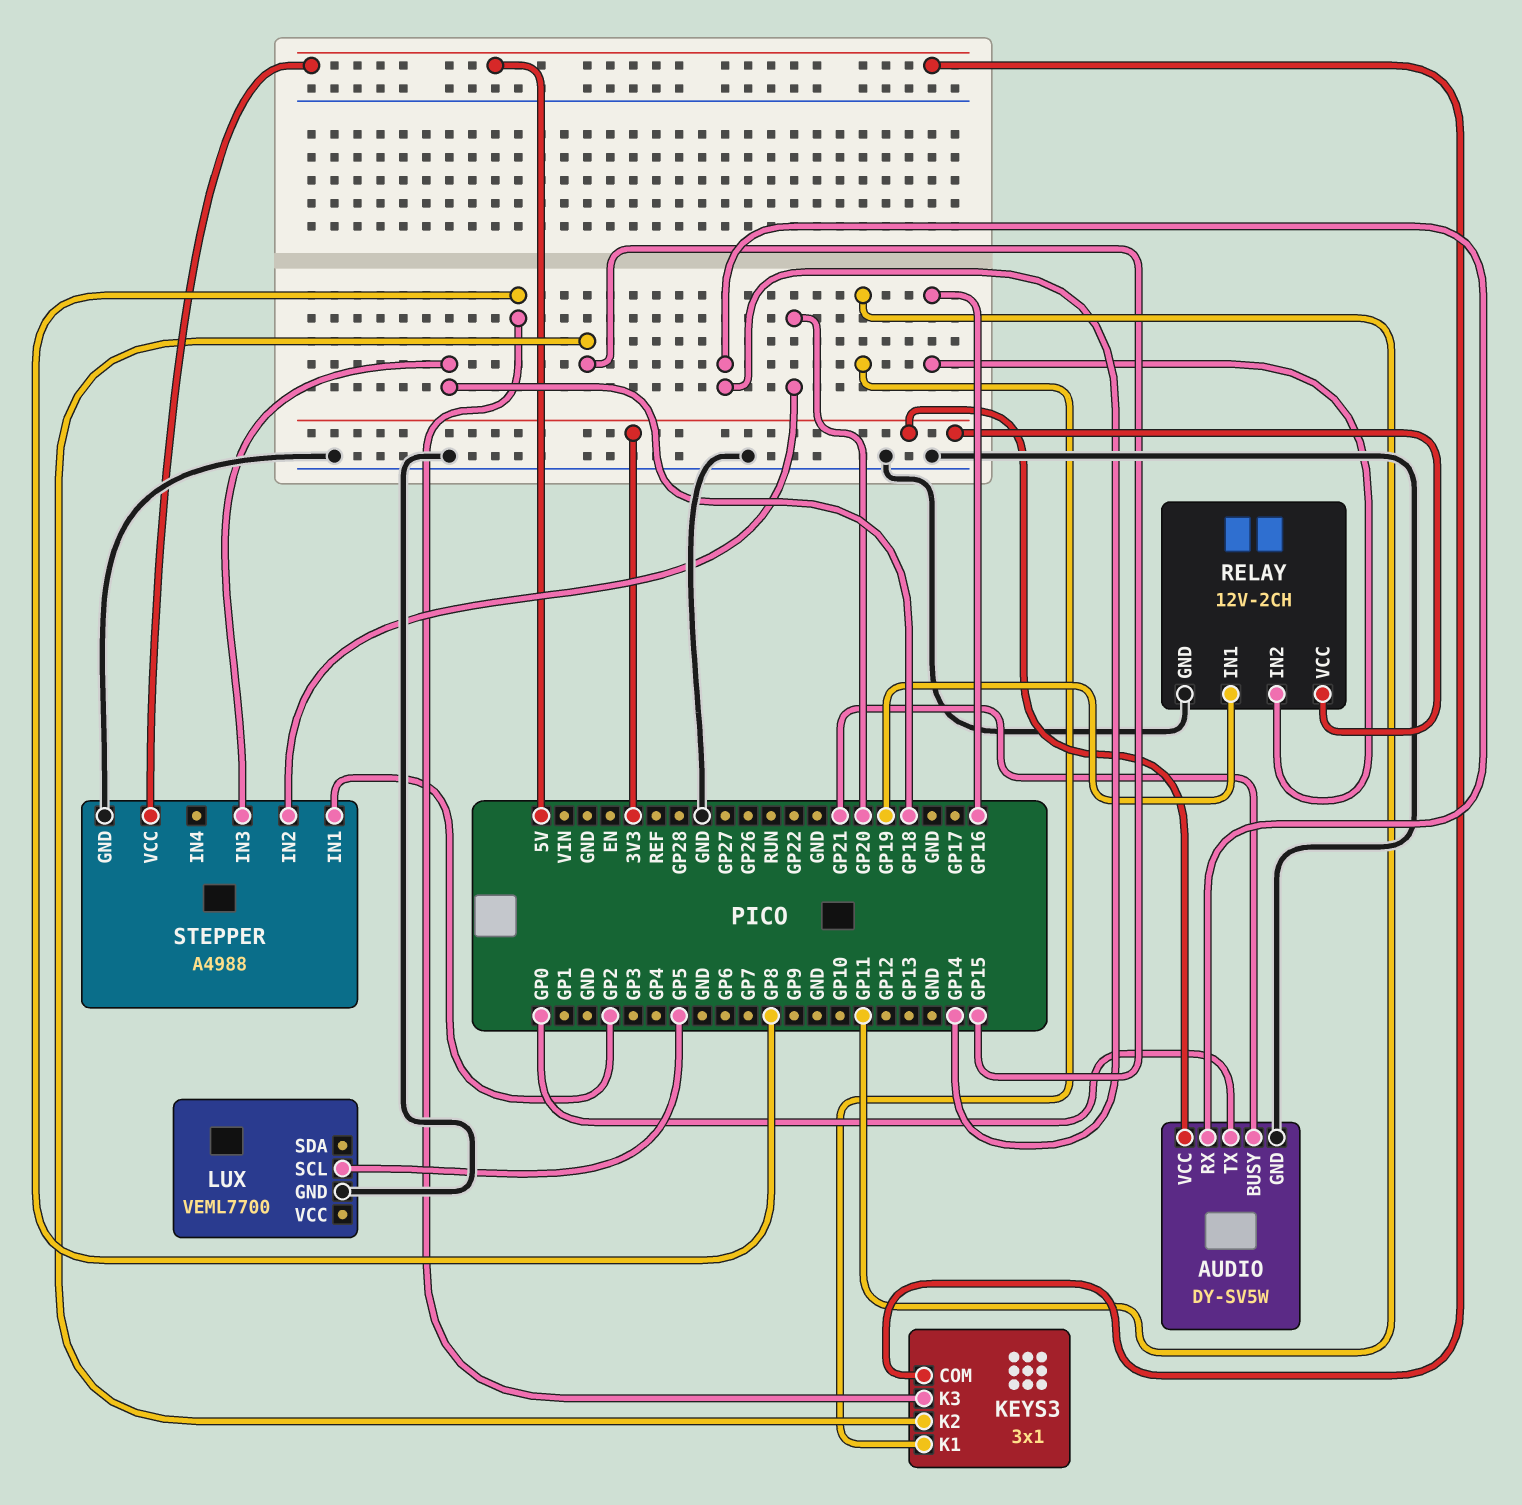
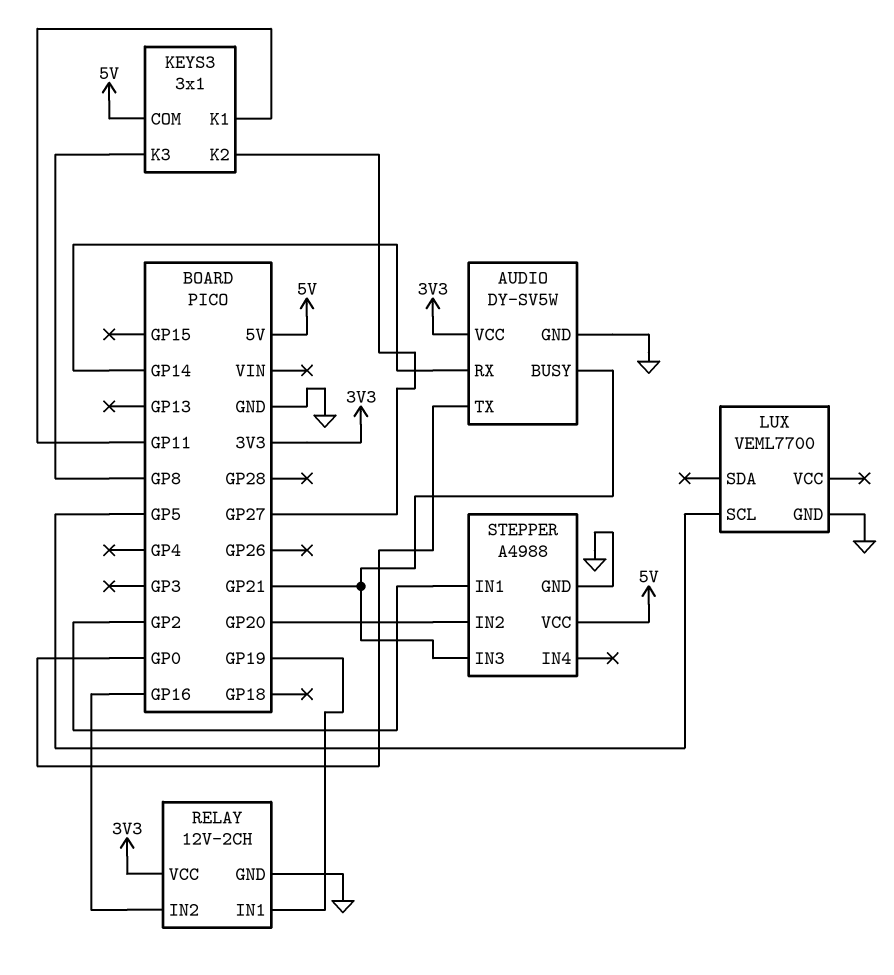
KEYS3 pin K2: GP15 -> GP27
STEPPER pin IN3: GP18 -> GP21

